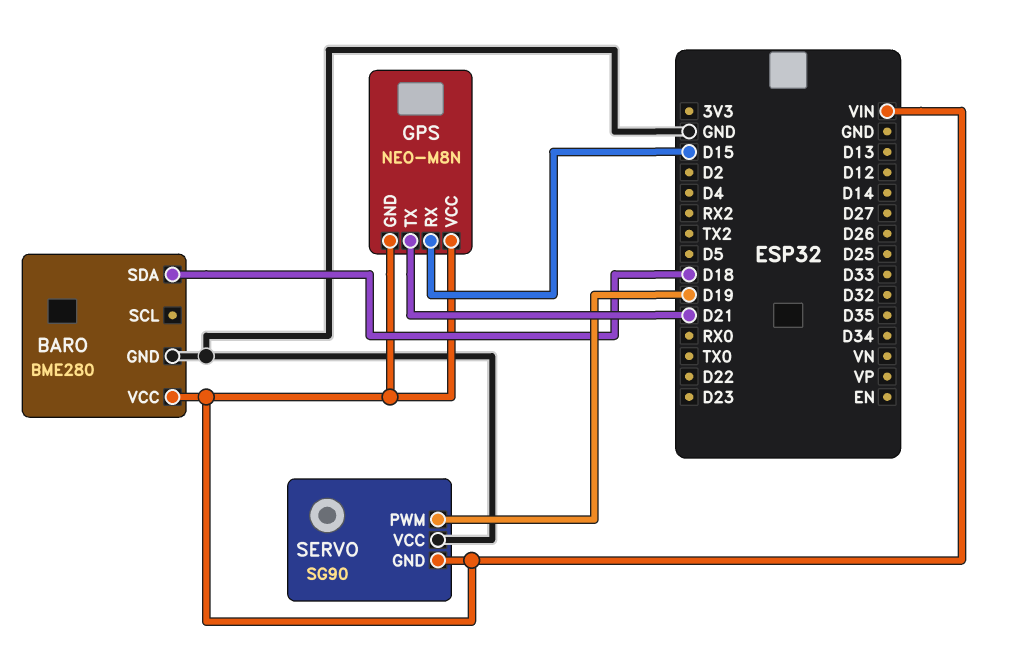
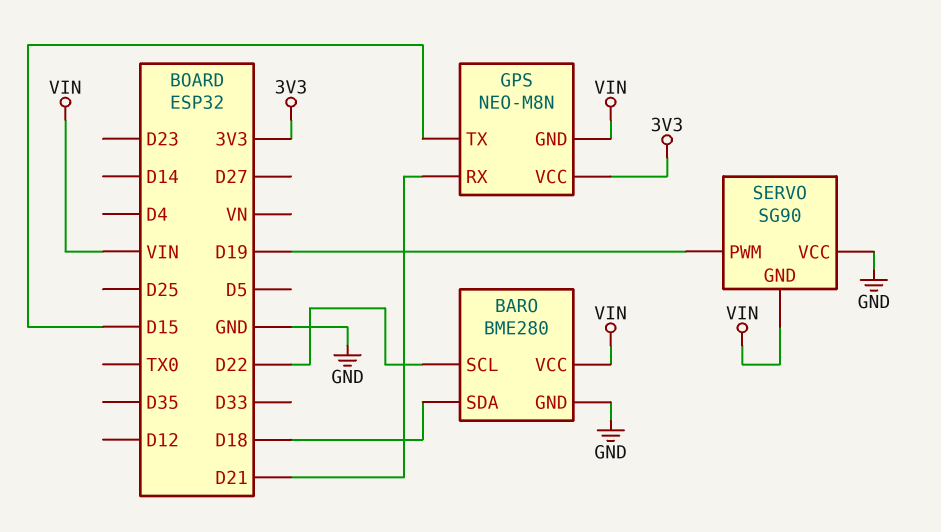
BARO pin SCL: none -> D22
GPS pin RX: D15 -> D21
GPS pin TX: D21 -> D15
GPS pin VCC: VIN -> 3V3

